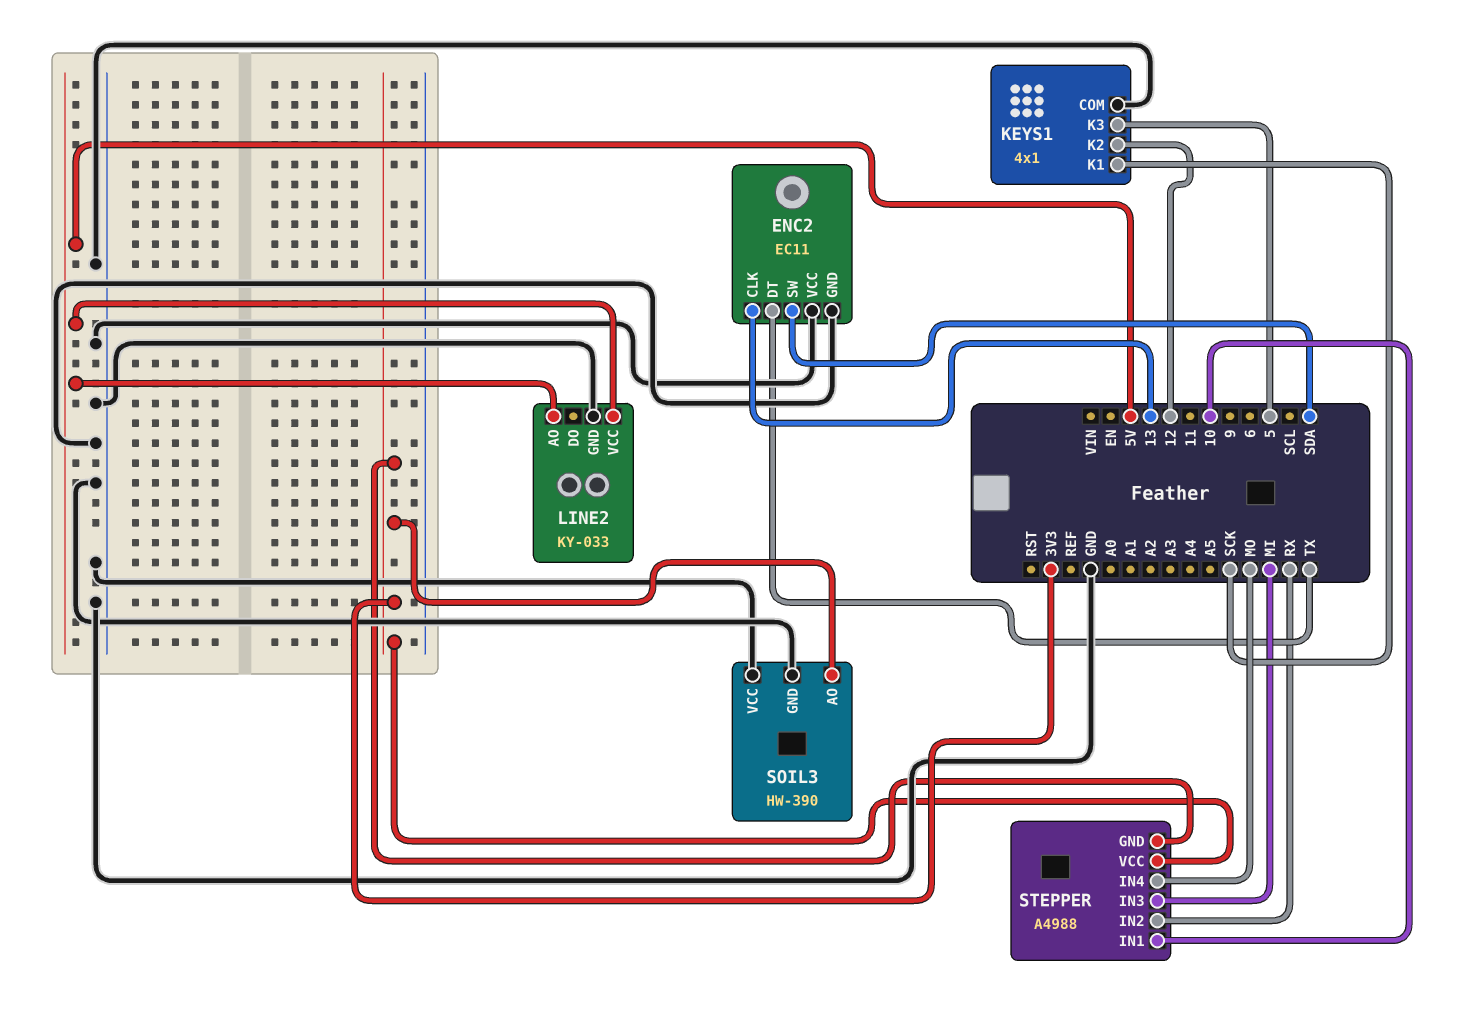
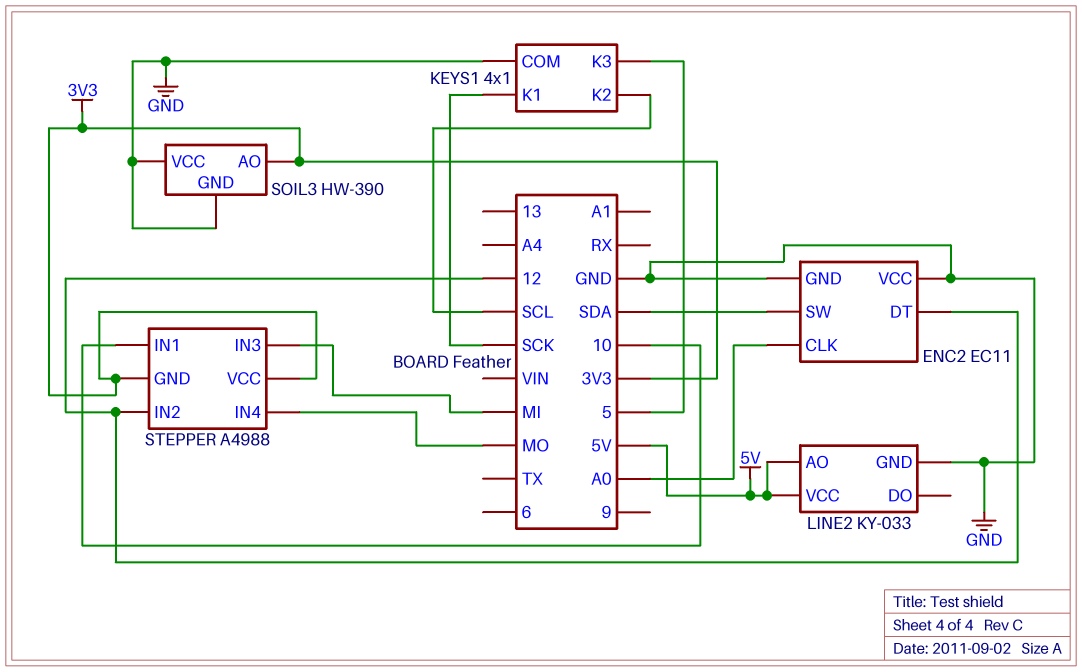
ENC2 pin CLK: 13 -> A0
ENC2 pin DT: TX -> 12
KEYS1 pin K2: 12 -> SCL
STEPPER pin IN2: RX -> 12

